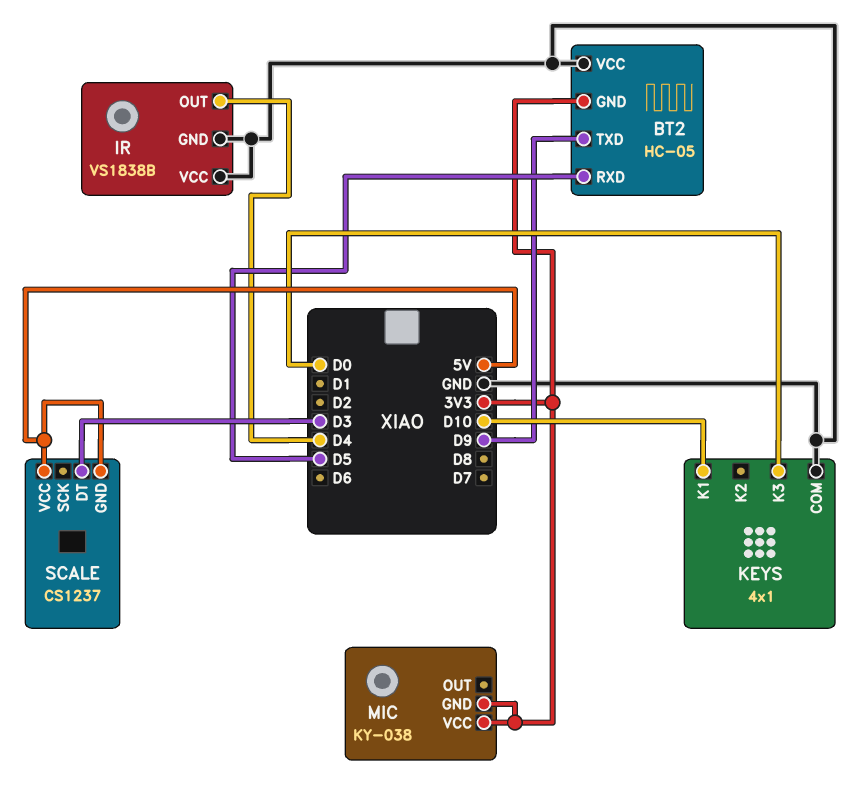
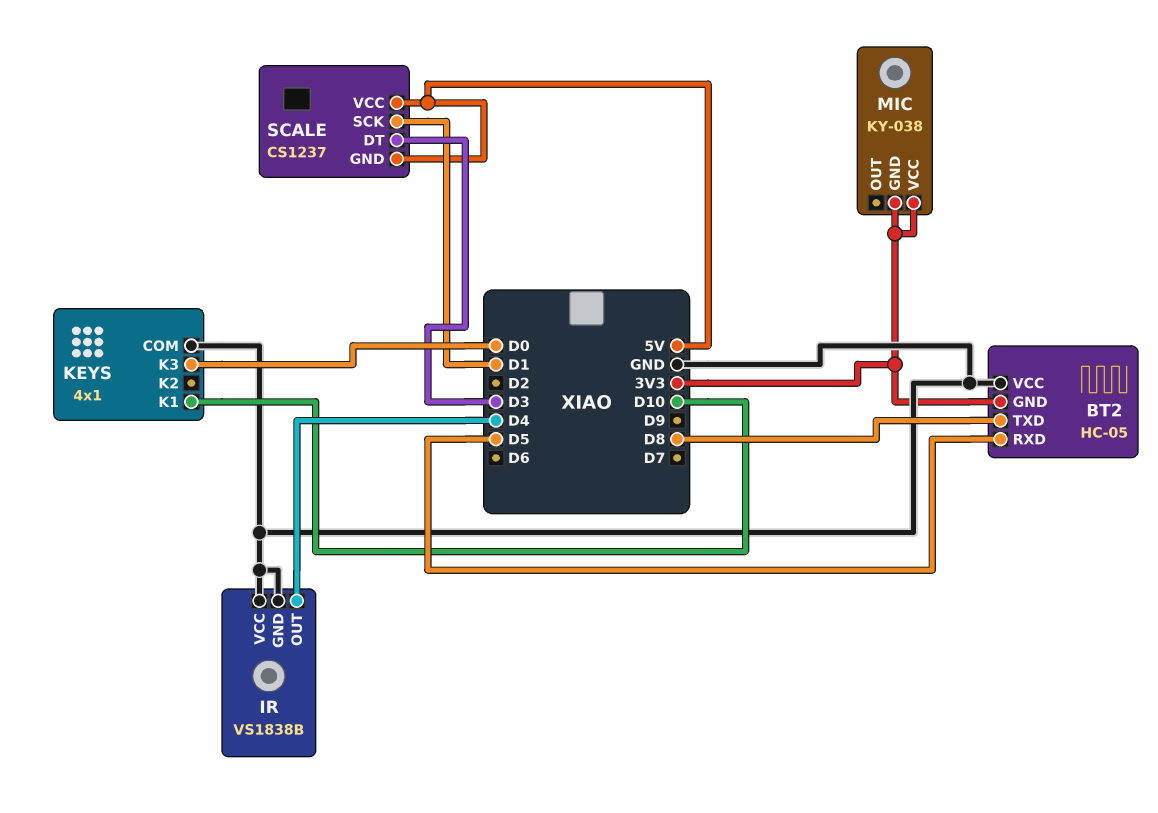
BT2 pin TXD: D9 -> D8
SCALE pin SCK: none -> D1

